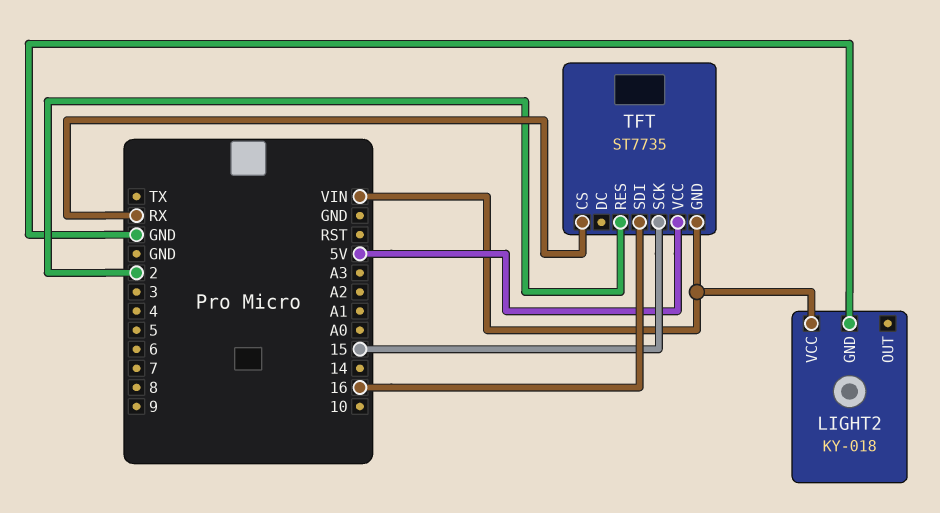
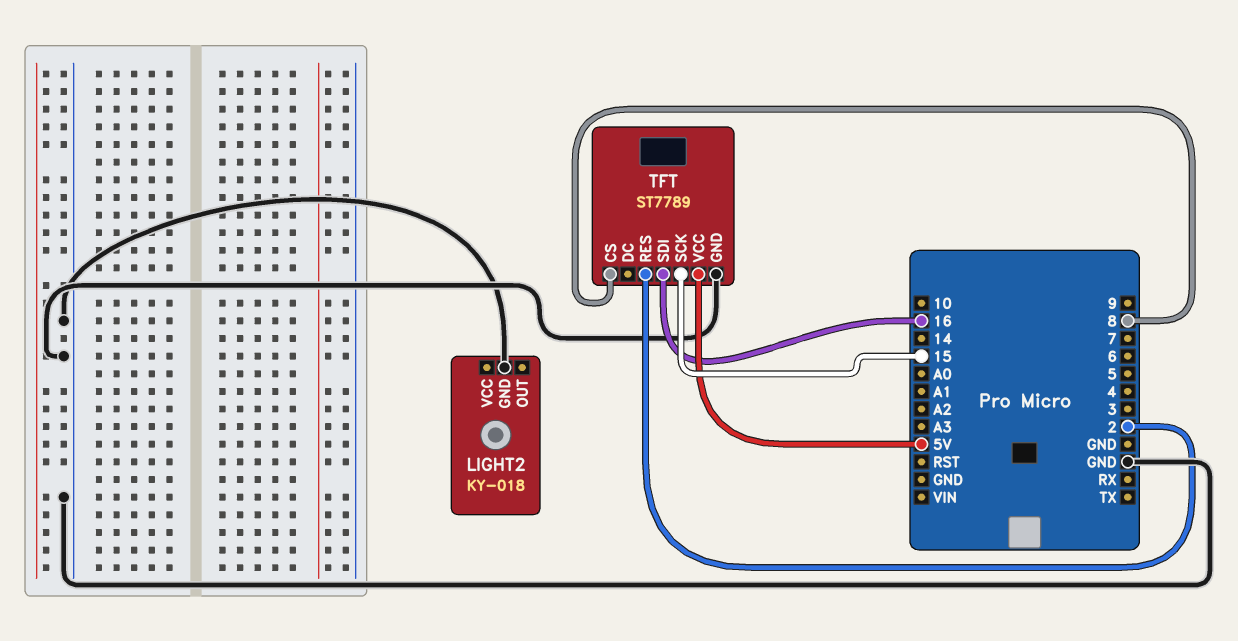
LIGHT2 pin VCC: VIN -> none
TFT: ST7735 -> ST7789
TFT pin CS: RX -> 8
TFT pin GND: VIN -> GND

